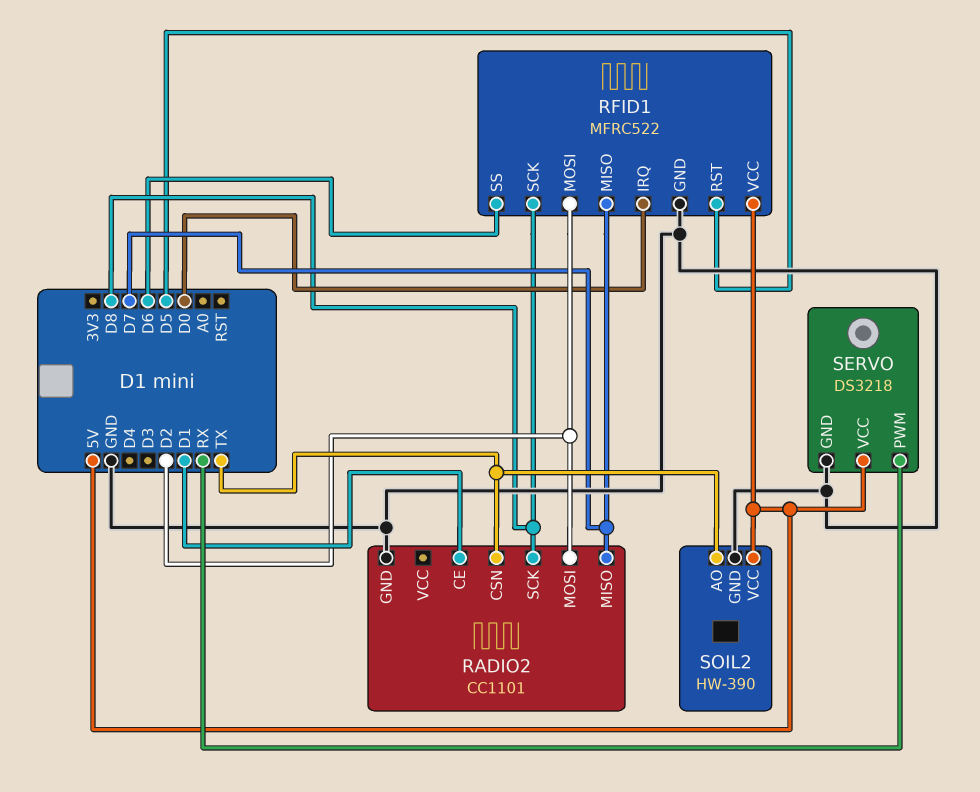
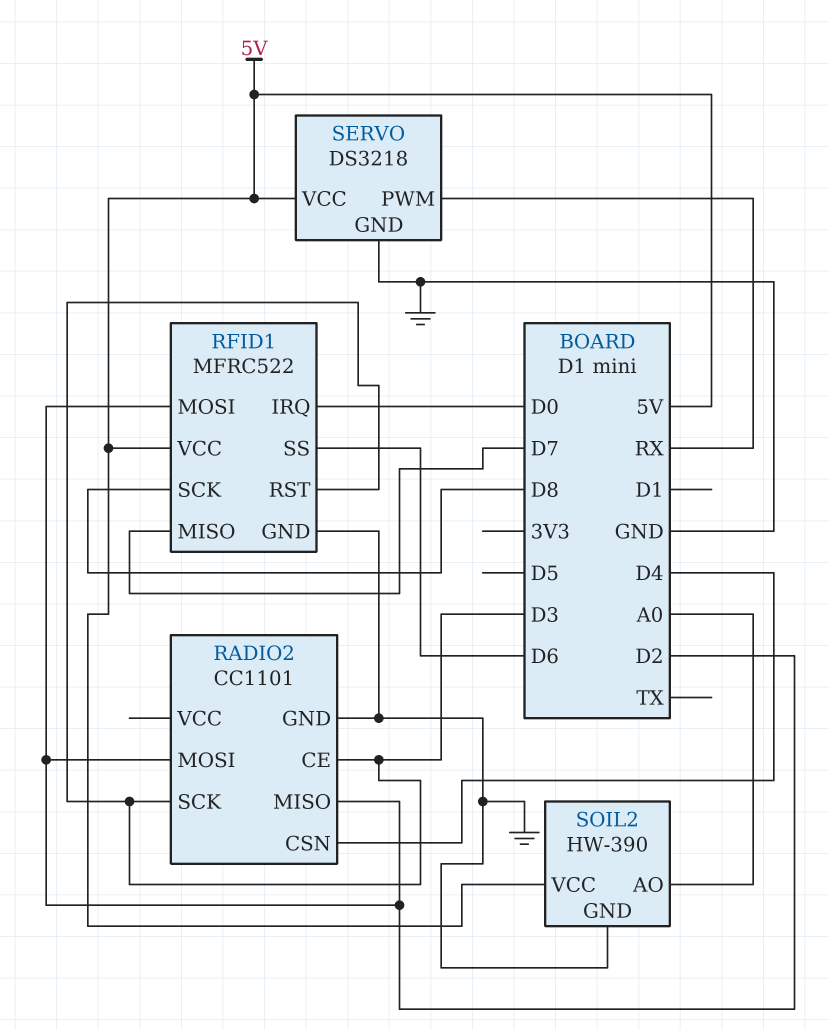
RADIO2 pin CE: D1 -> D3
RADIO2 pin CSN: TX -> D4
RADIO2 pin MISO: D7 -> D2
RADIO2 pin SCK: D8 -> D3
RFID1 pin RST: D5 -> D3
SOIL2 pin AO: TX -> A0

